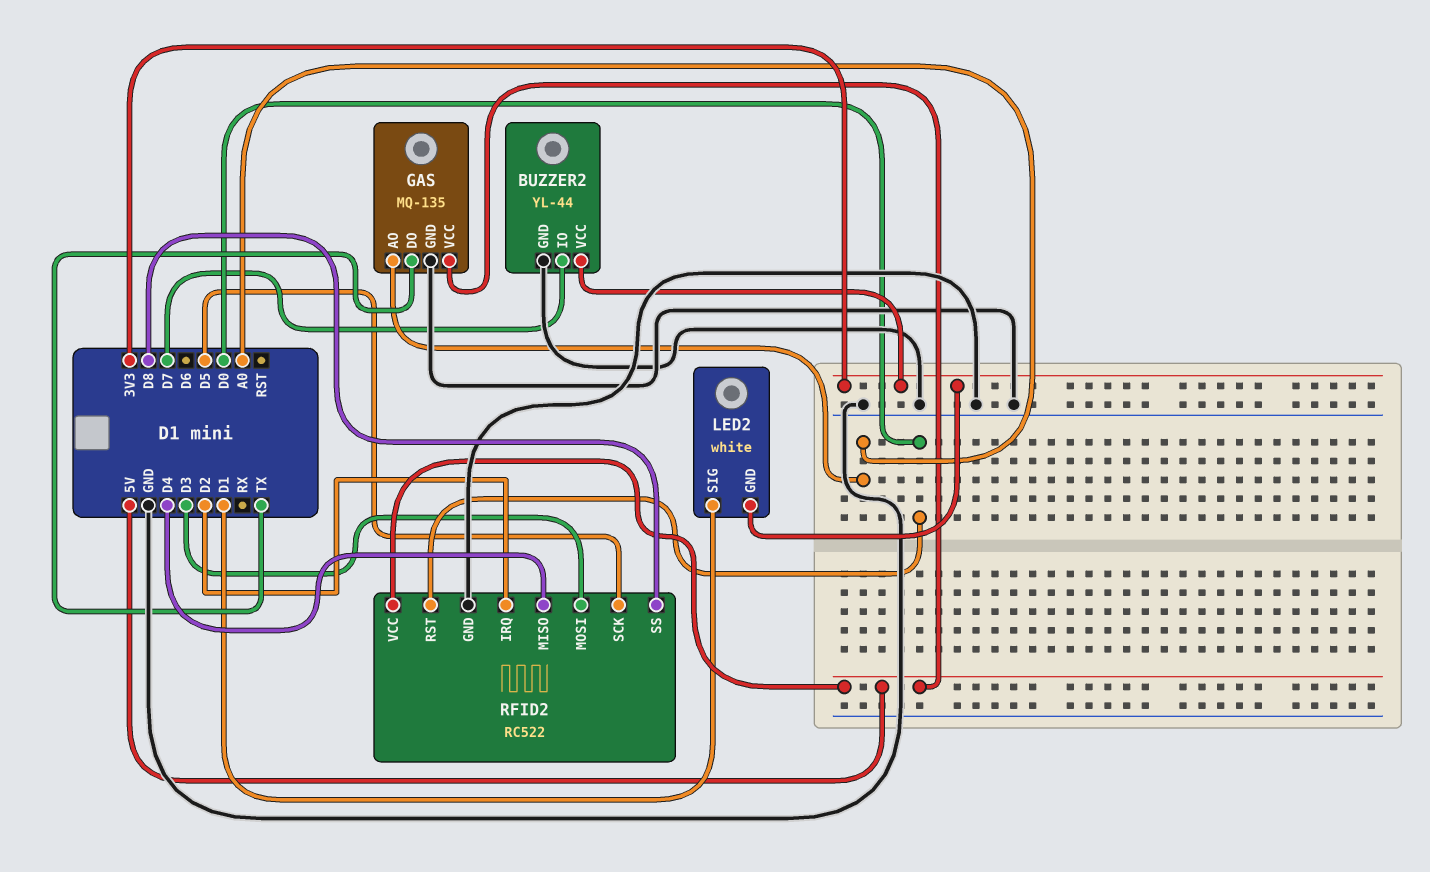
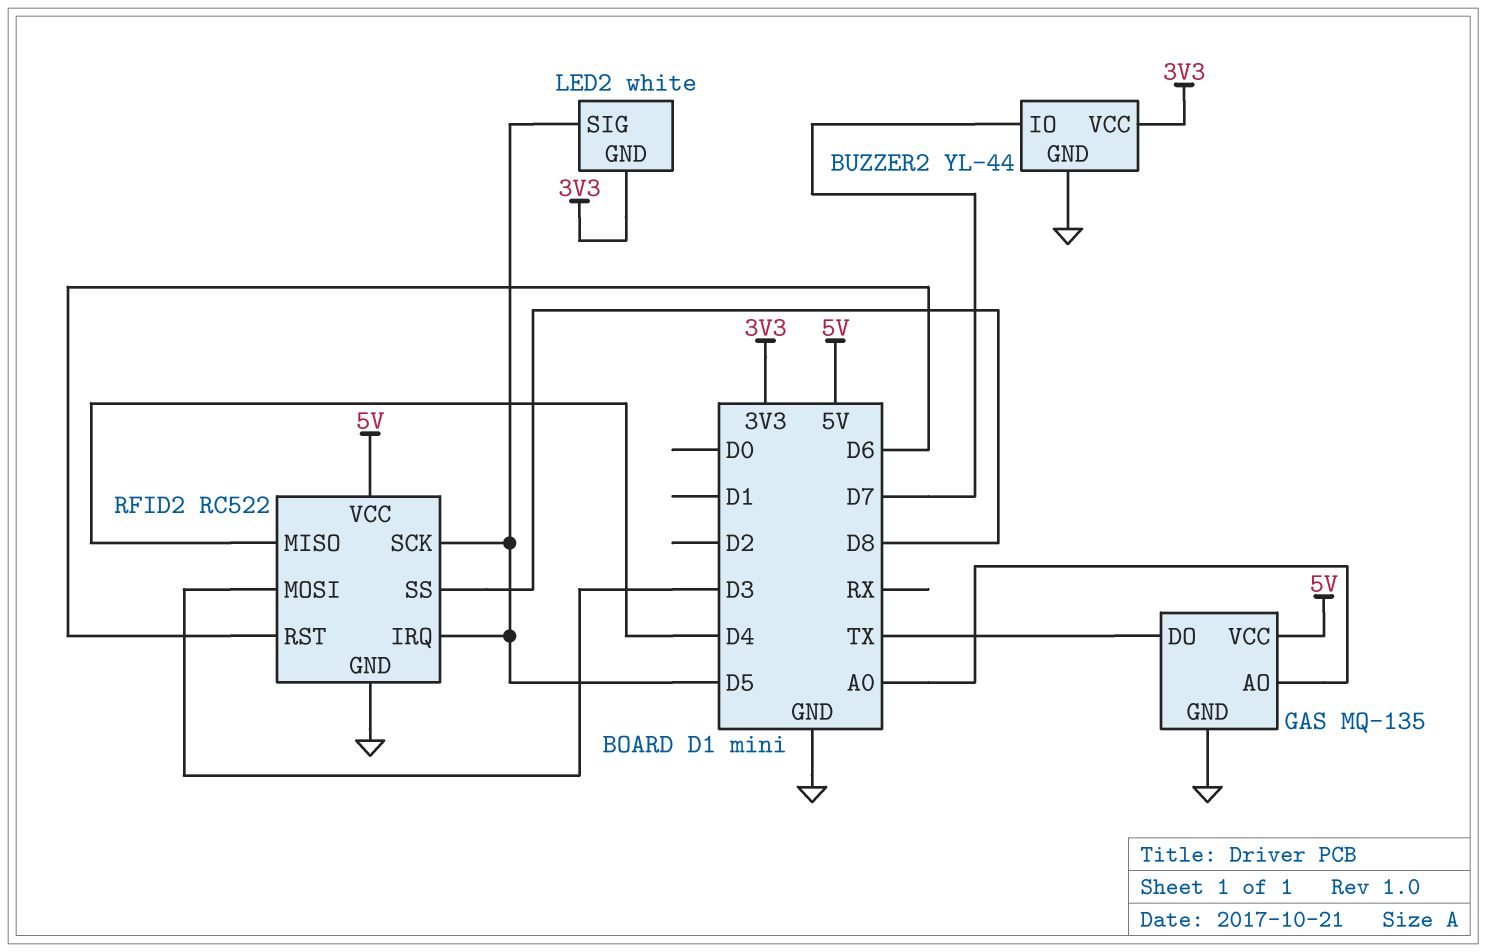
LED2 pin SIG: D1 -> D5
RFID2 pin IRQ: D2 -> D5
RFID2 pin RST: D0 -> D6

